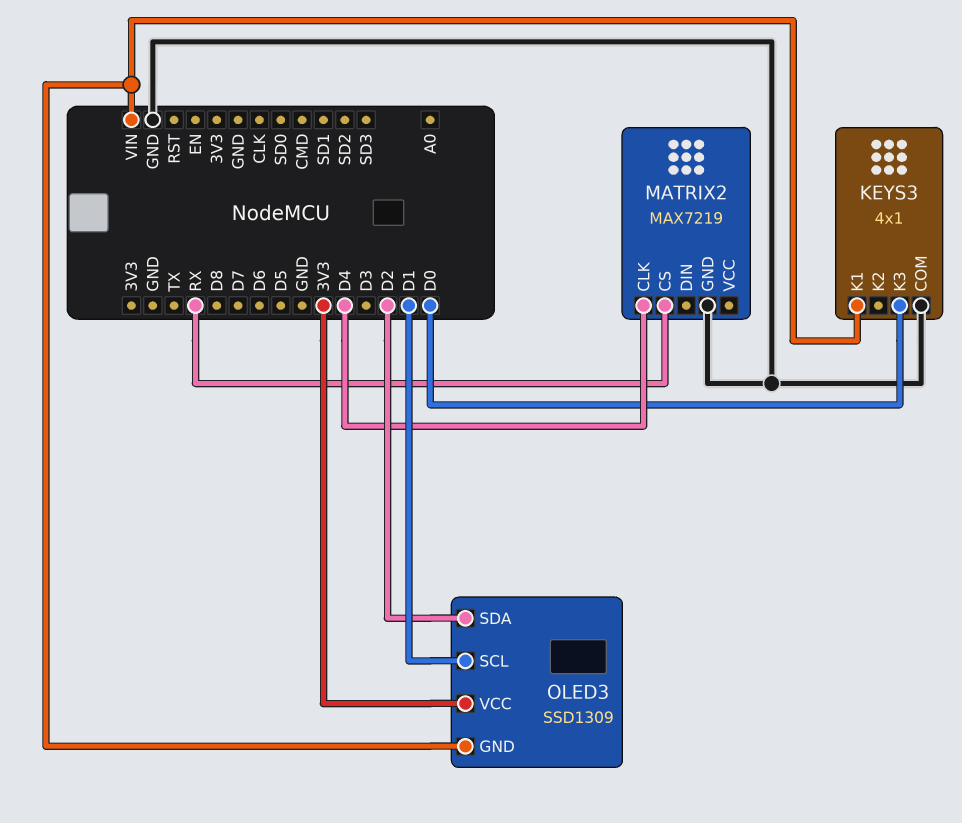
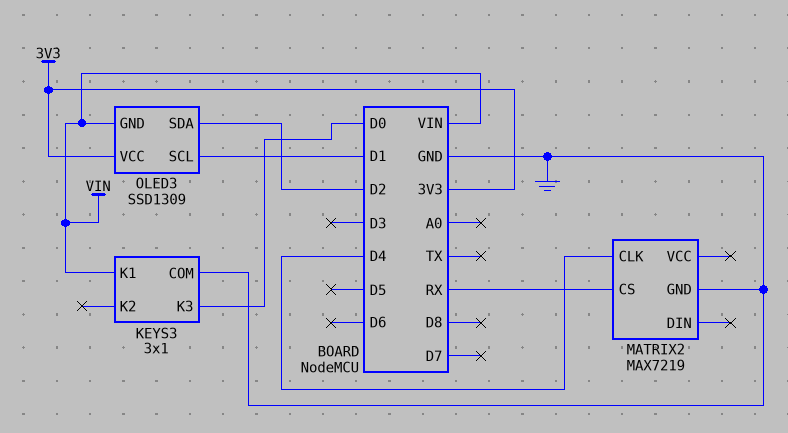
KEYS3: 4x1 -> 3x1

